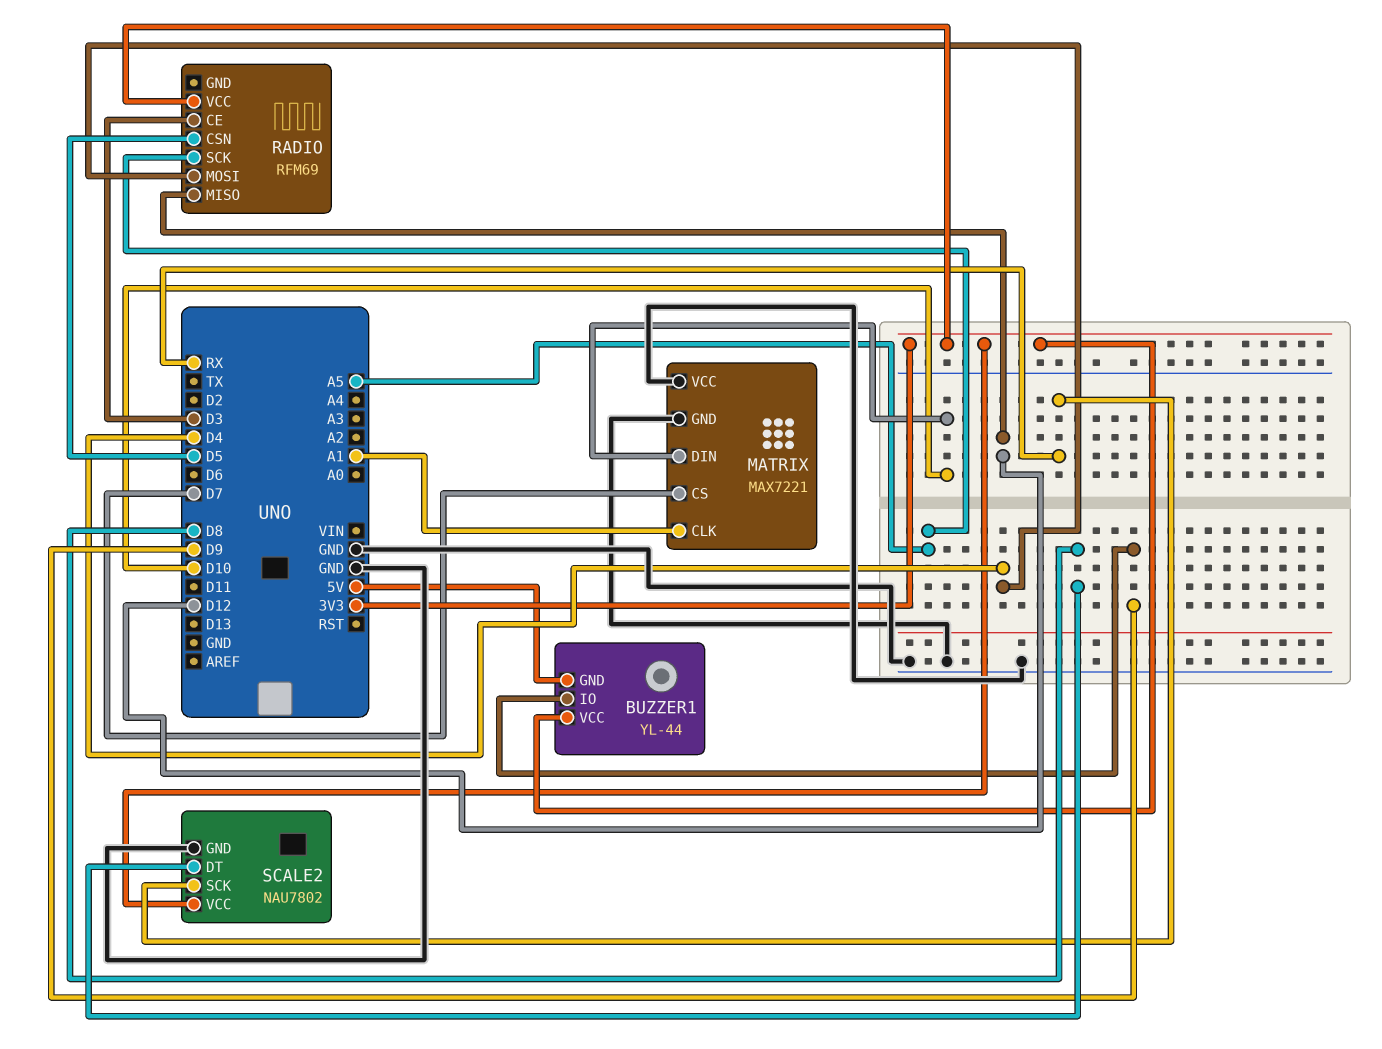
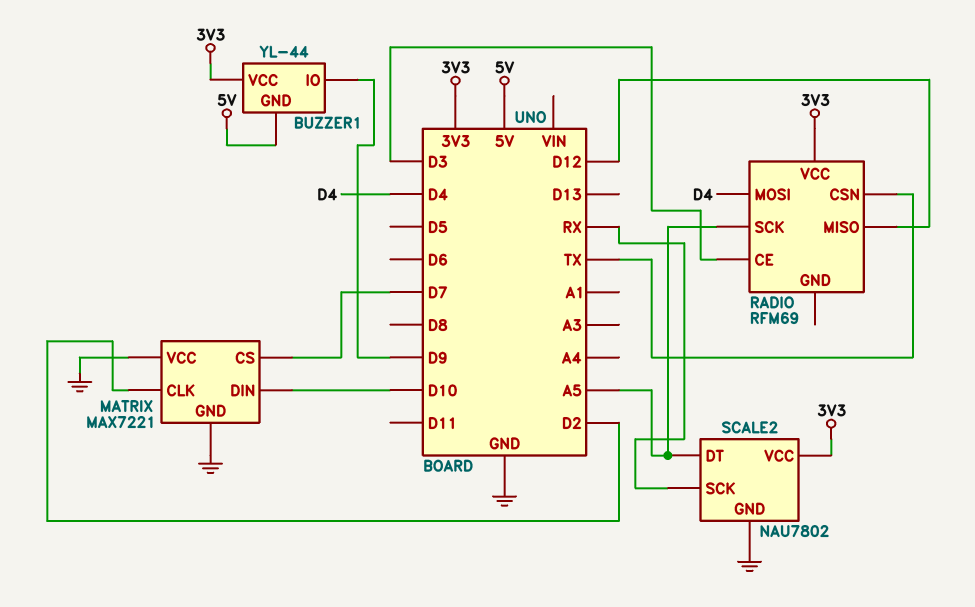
MATRIX pin CLK: A1 -> D2
RADIO pin CSN: D5 -> TX
SCALE2 pin DT: D8 -> A5

